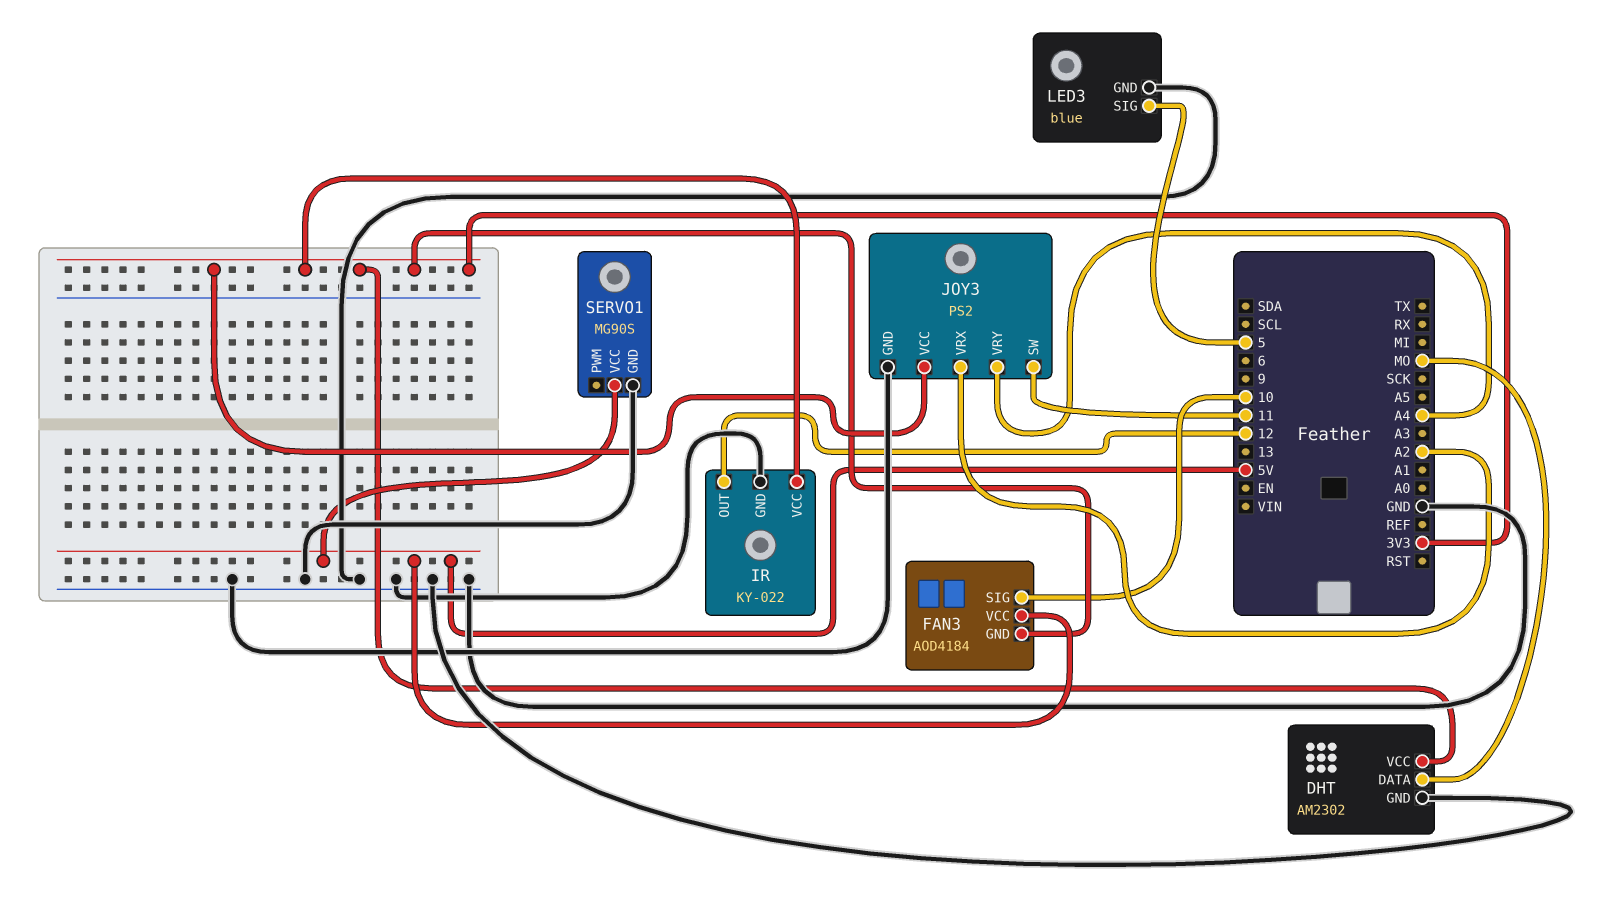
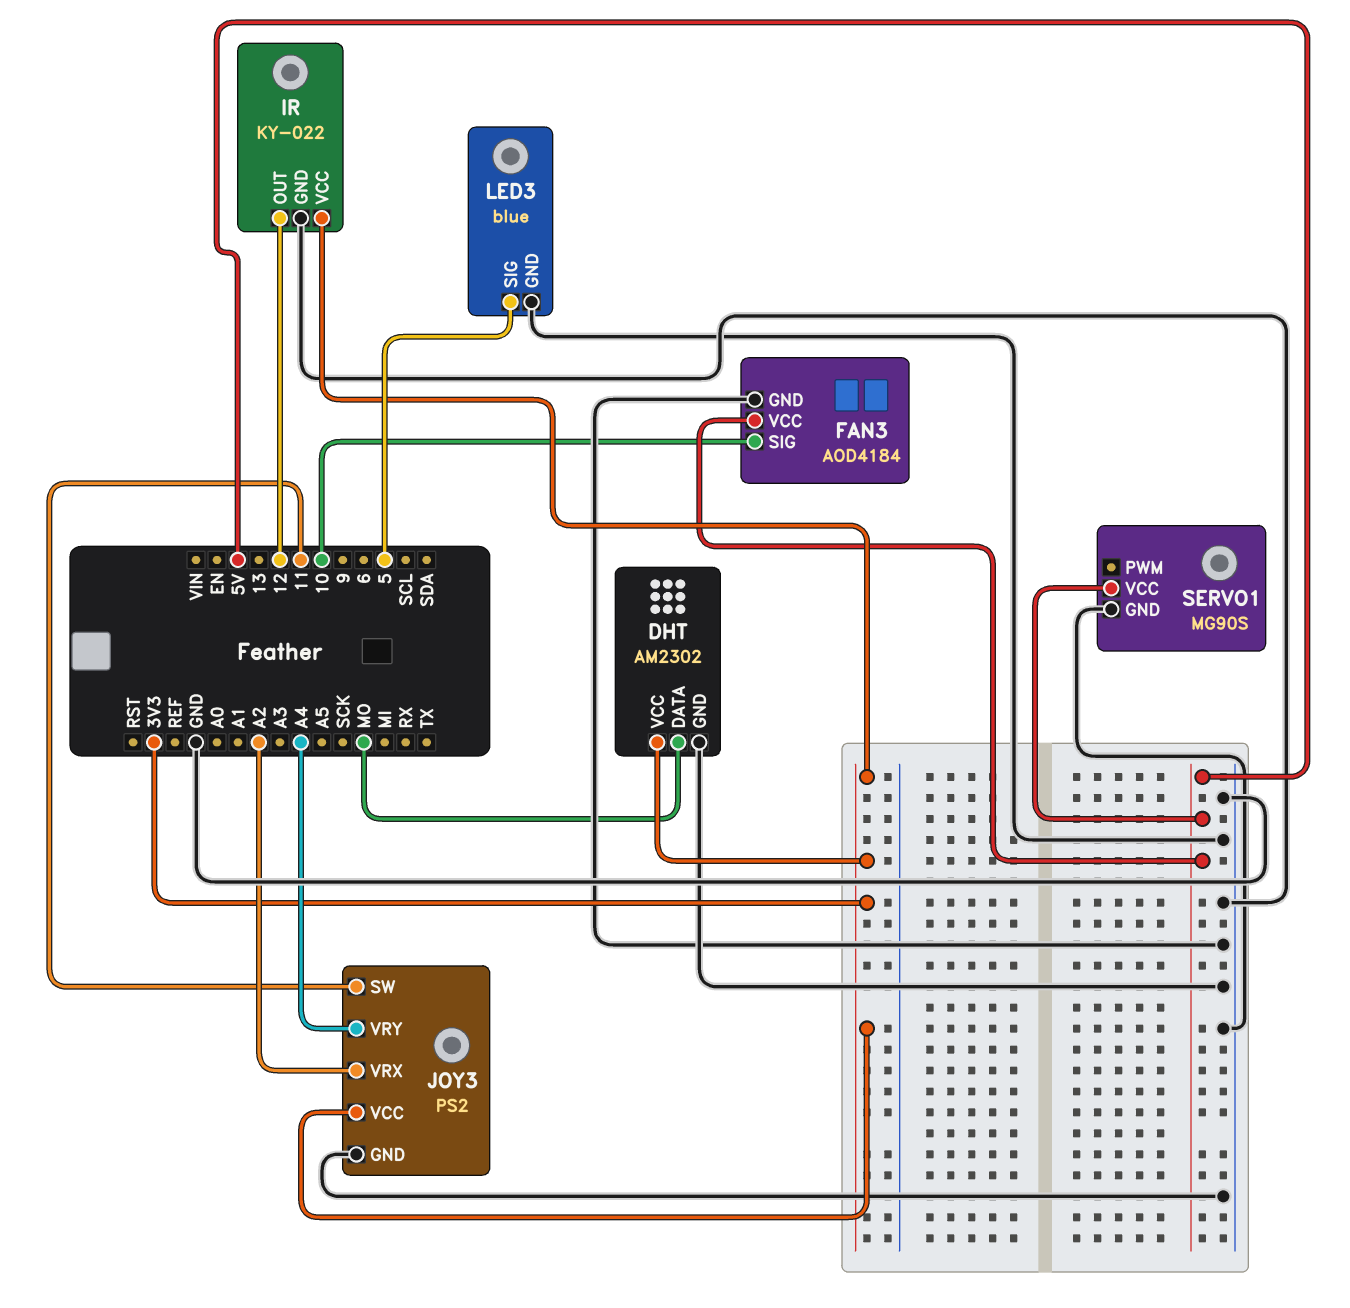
FAN3 pin GND: 3V3 -> GND

